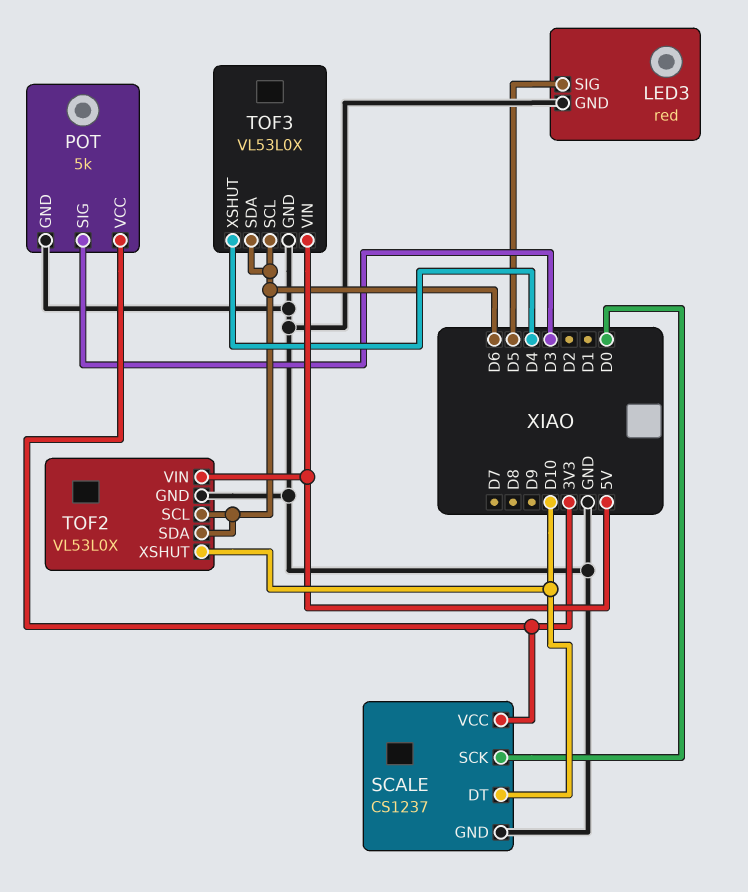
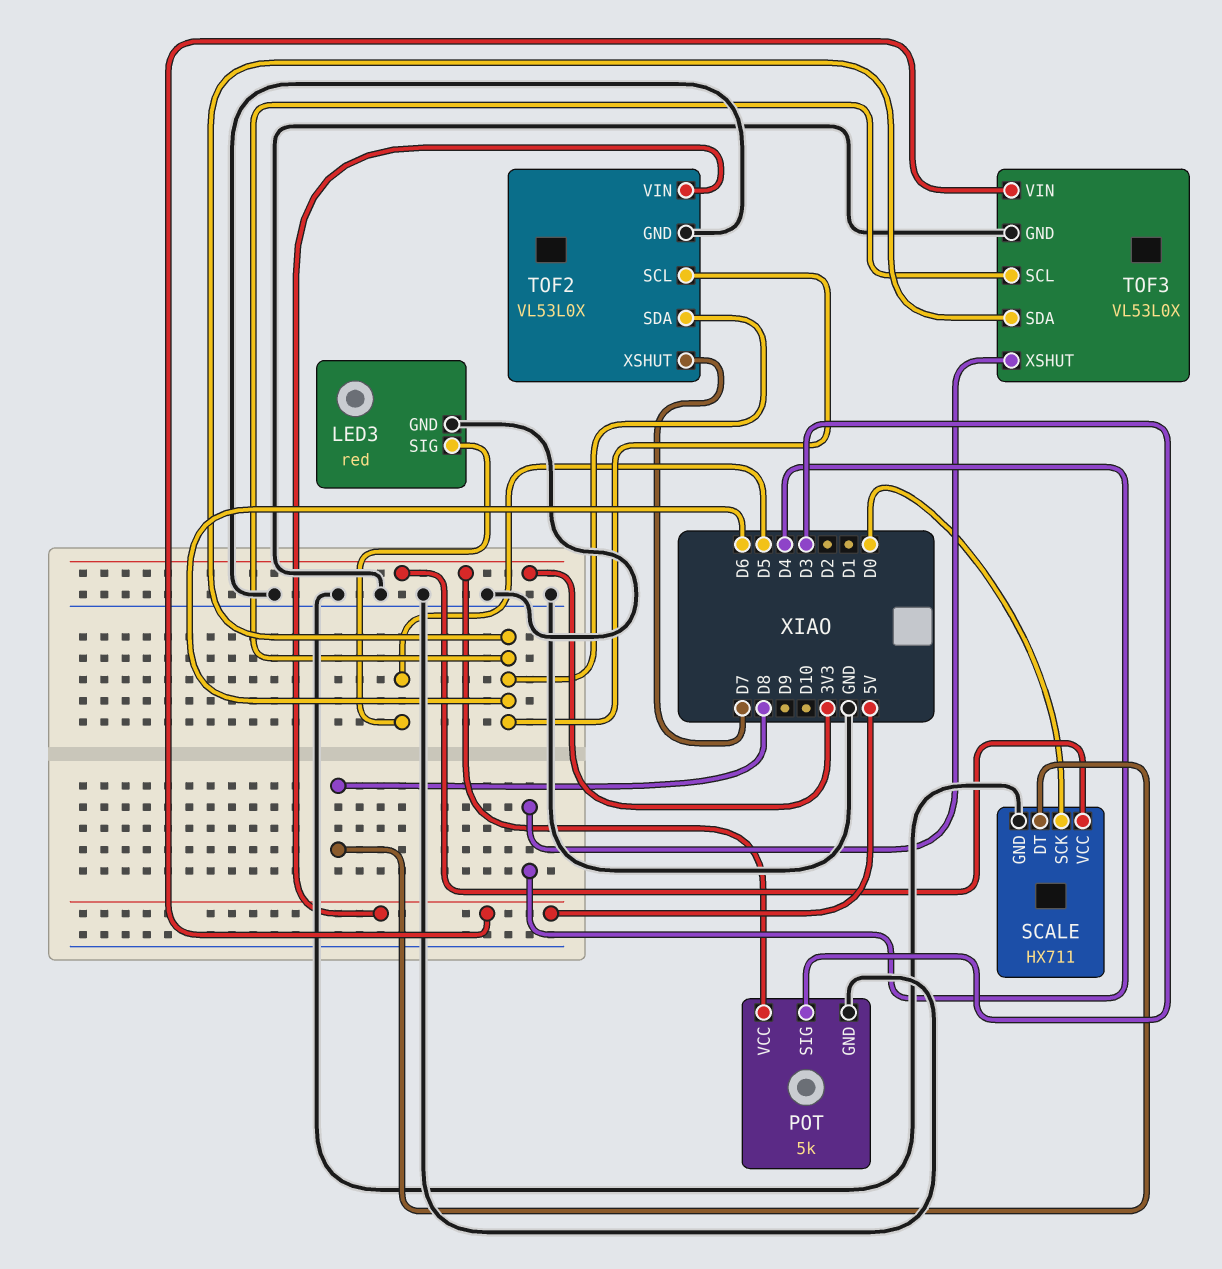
SCALE: CS1237 -> HX711
SCALE pin DT: D10 -> D8
TOF2 pin XSHUT: D10 -> D7

